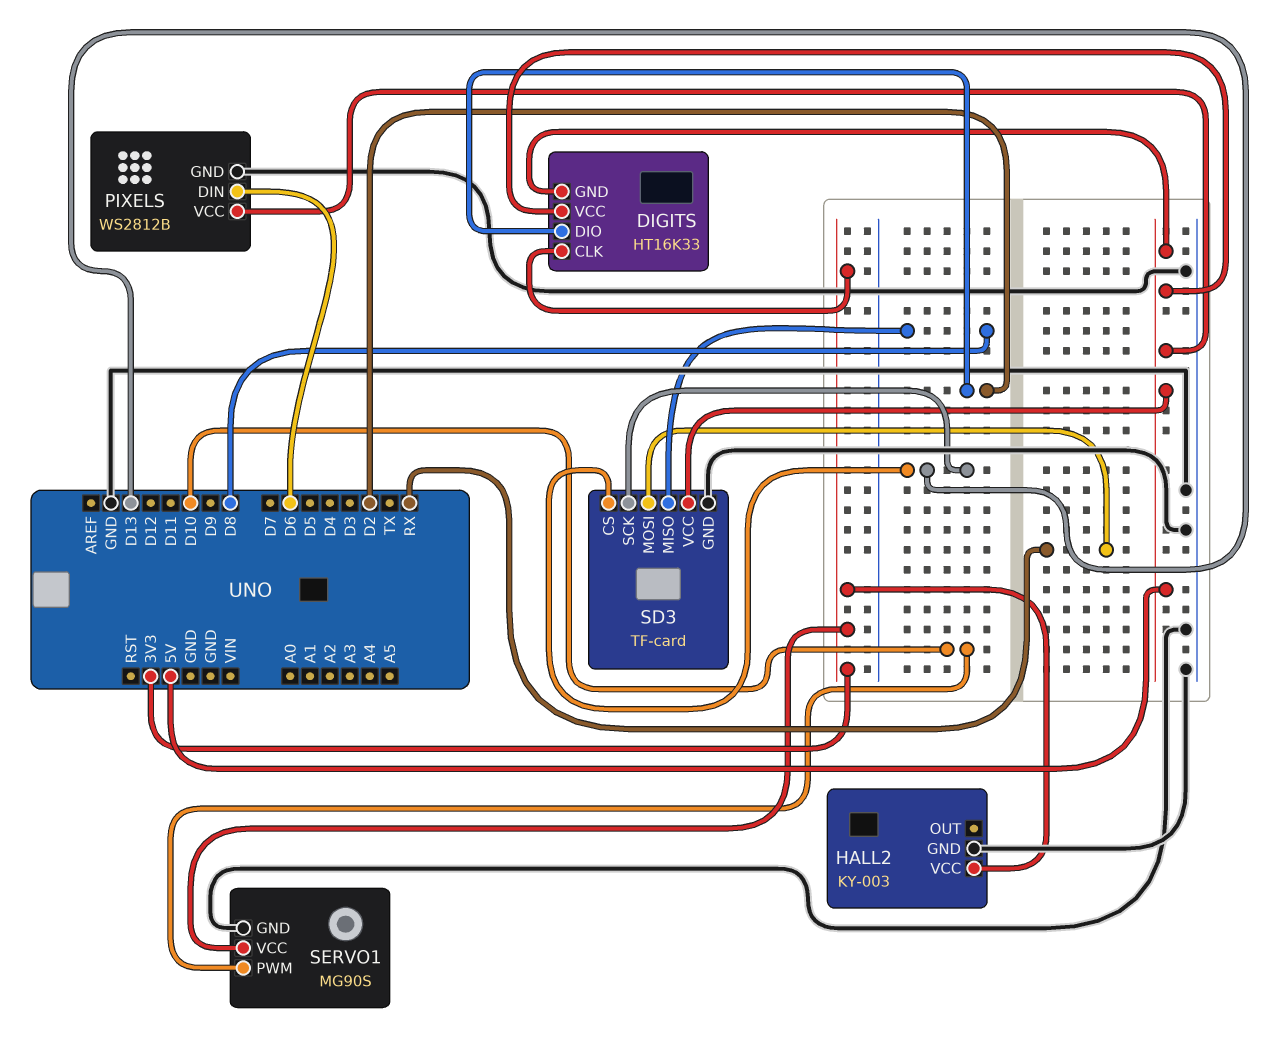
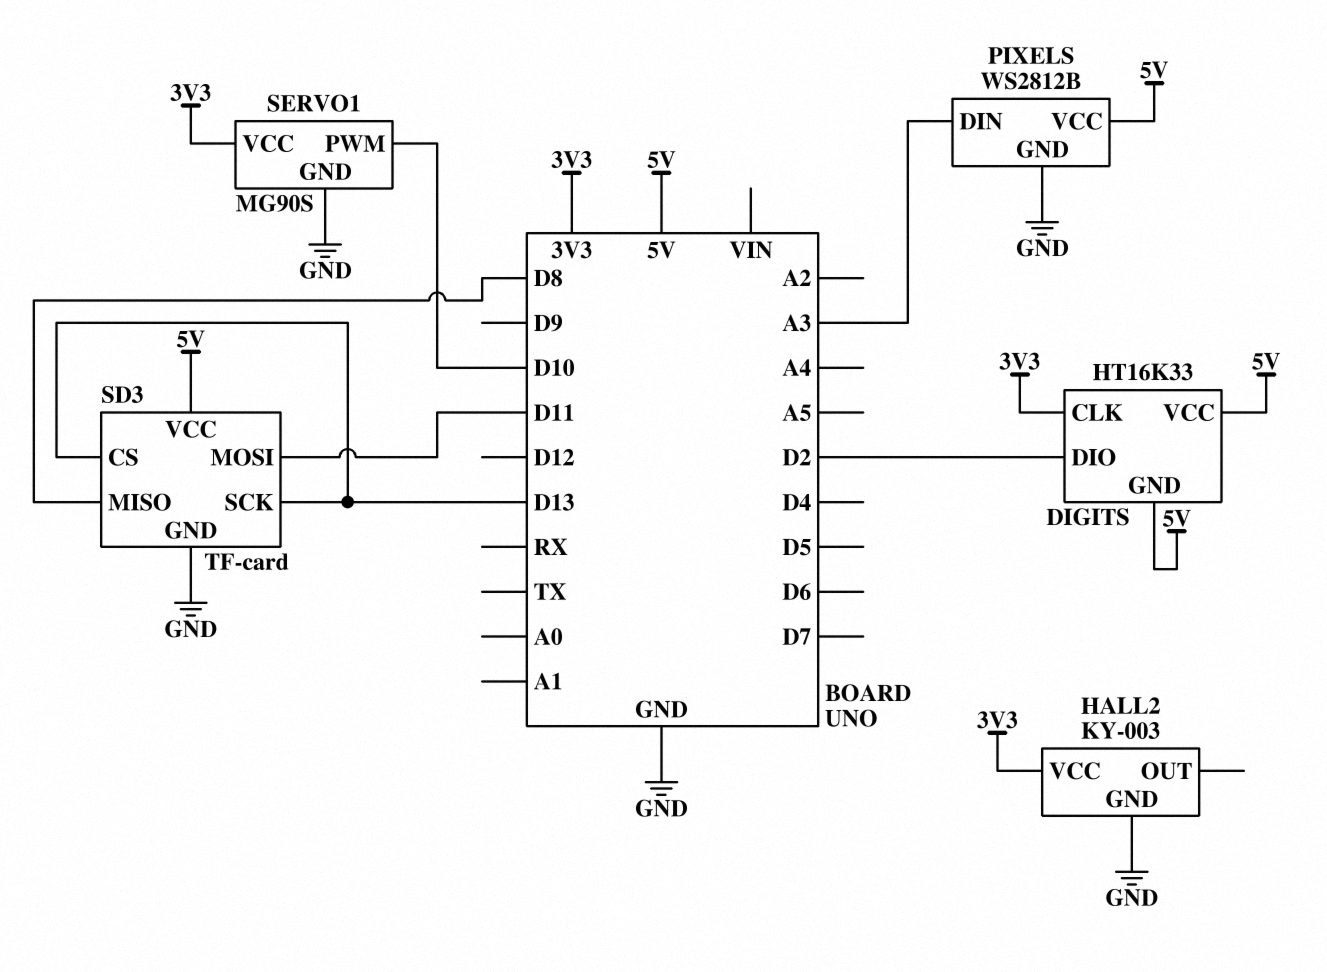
PIXELS pin DIN: D6 -> A3
SD3 pin MOSI: RX -> D11

